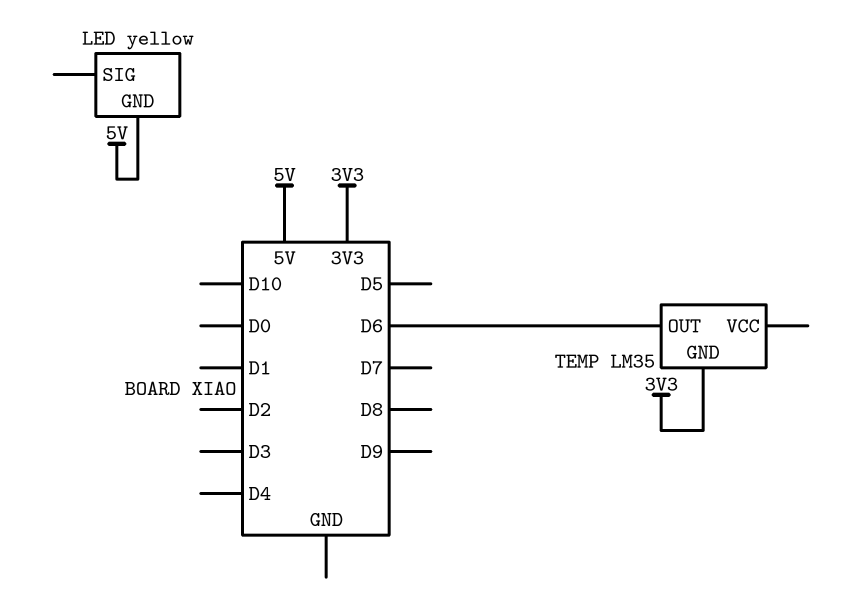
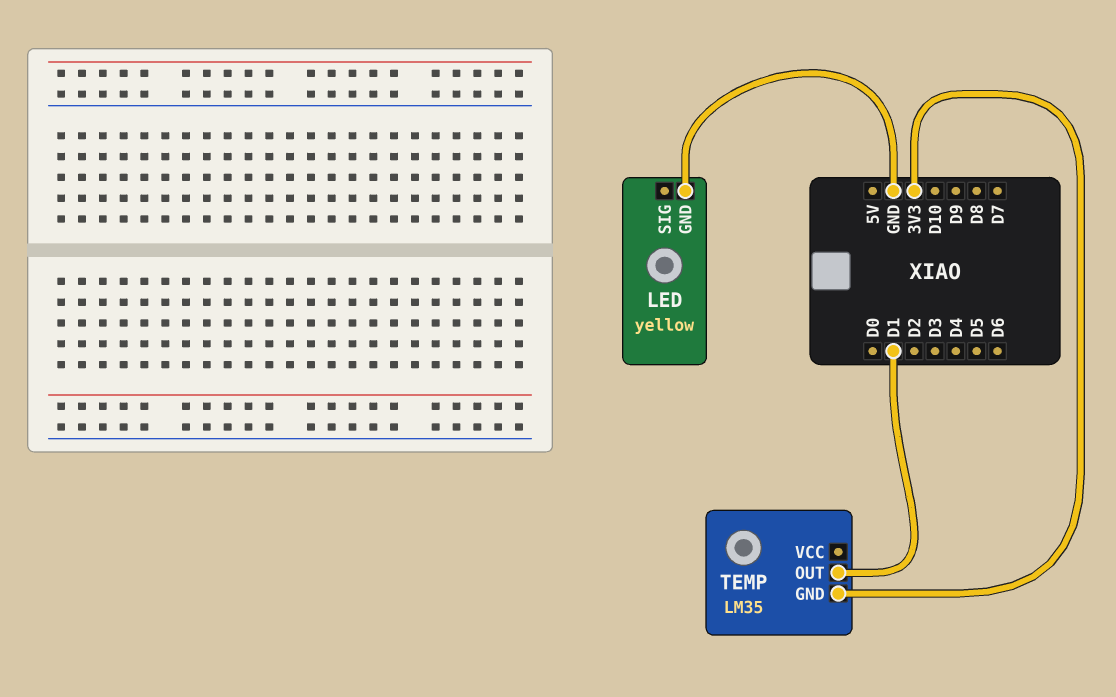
LED pin GND: 5V -> GND
TEMP pin OUT: D6 -> D1

